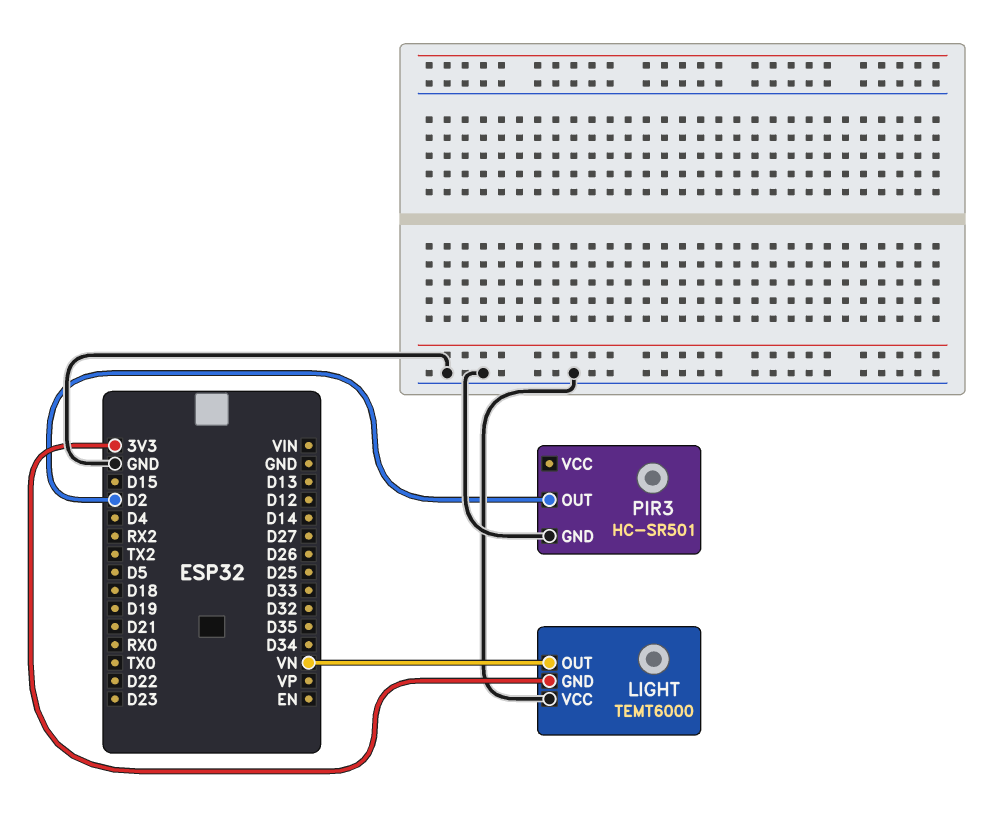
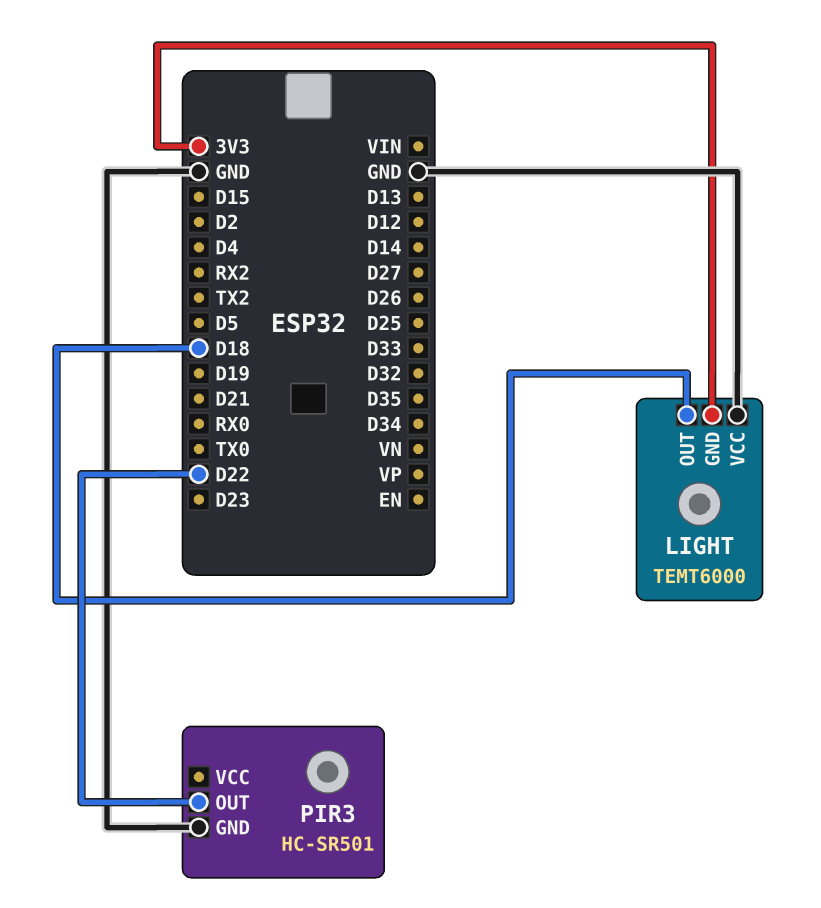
LIGHT pin OUT: VN -> D18
PIR3 pin OUT: D2 -> D22

